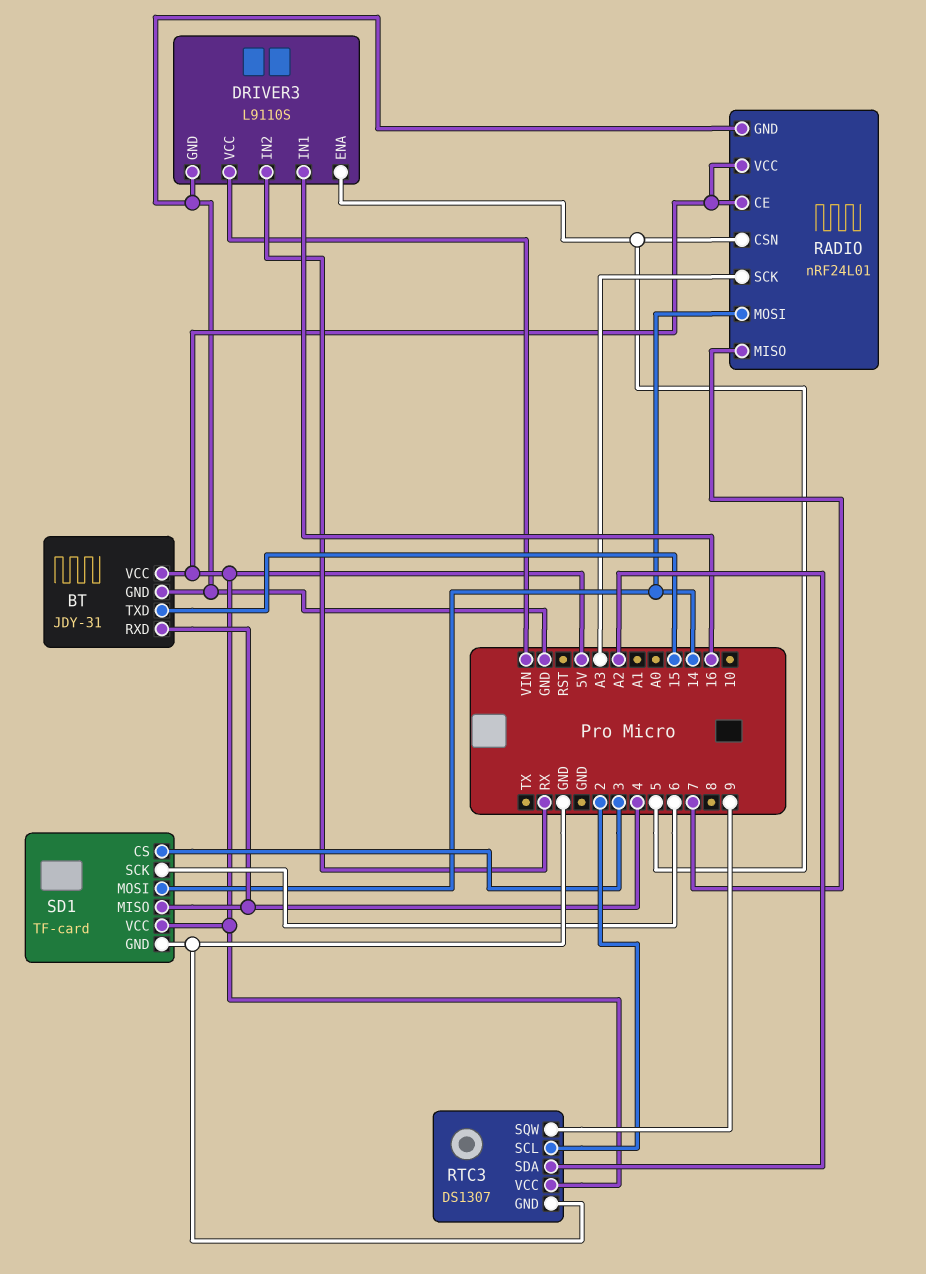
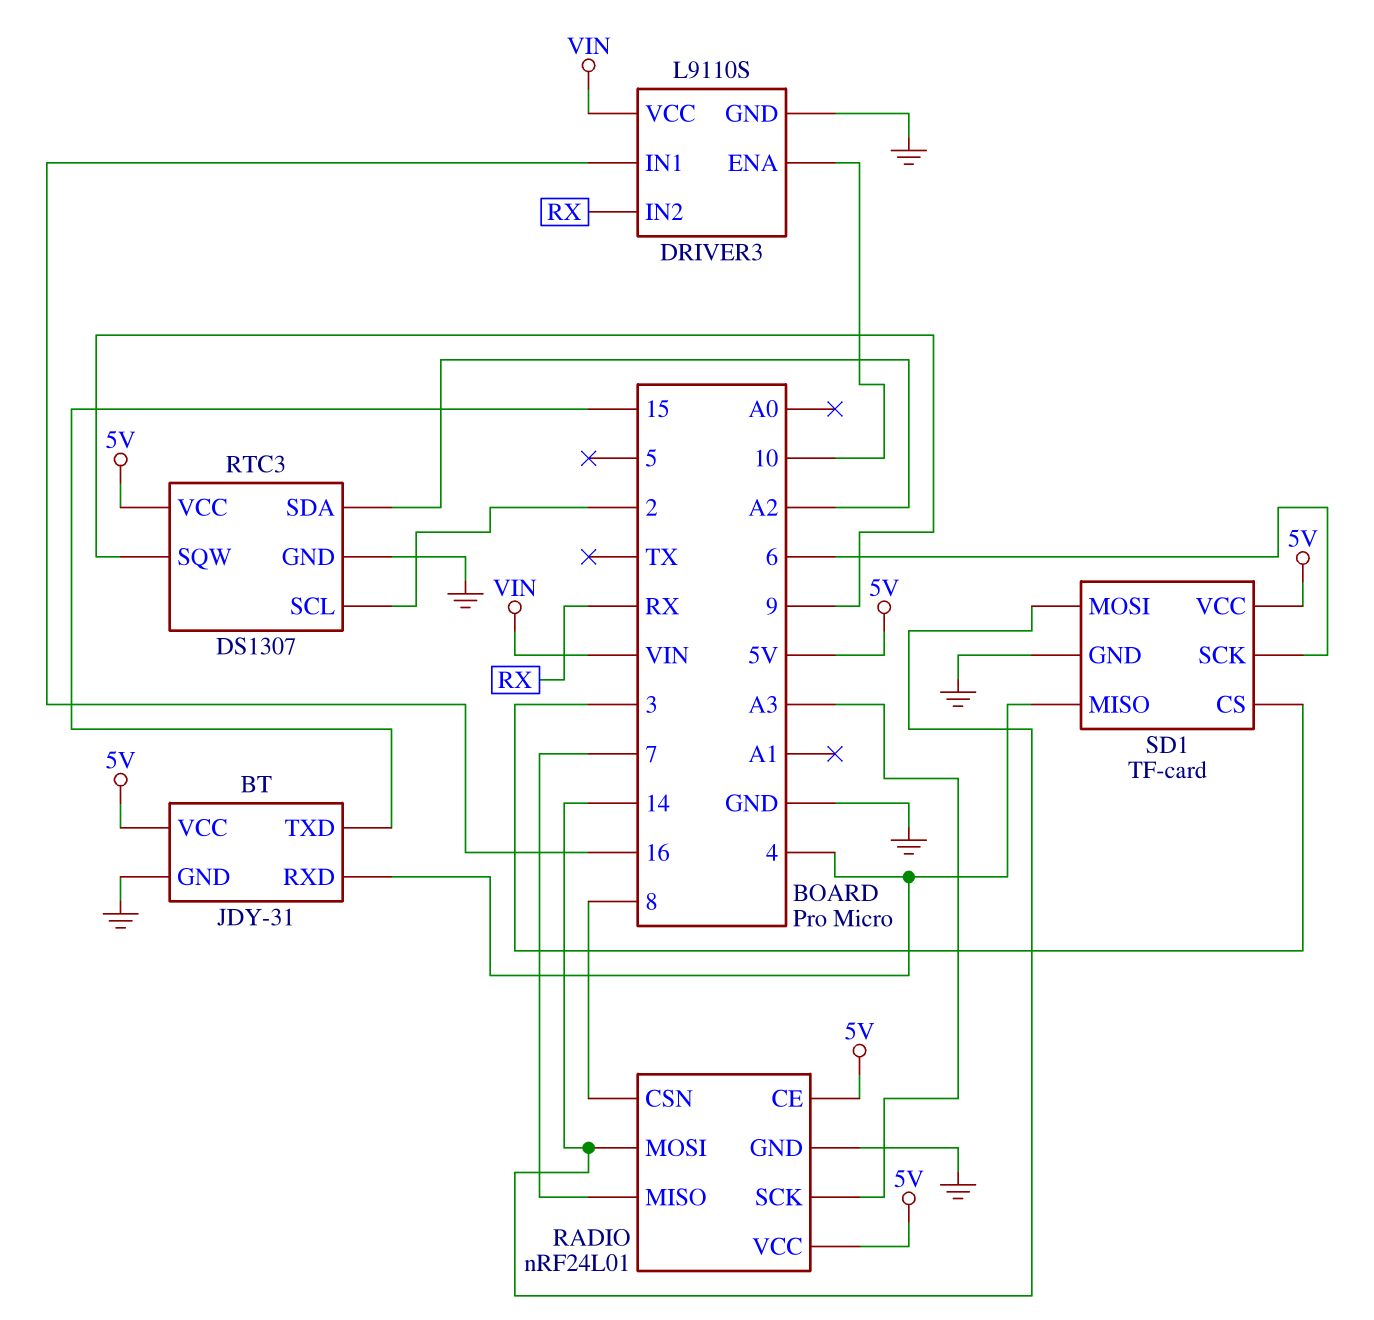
DRIVER3 pin ENA: 5 -> 10
RADIO pin CSN: 5 -> 8

